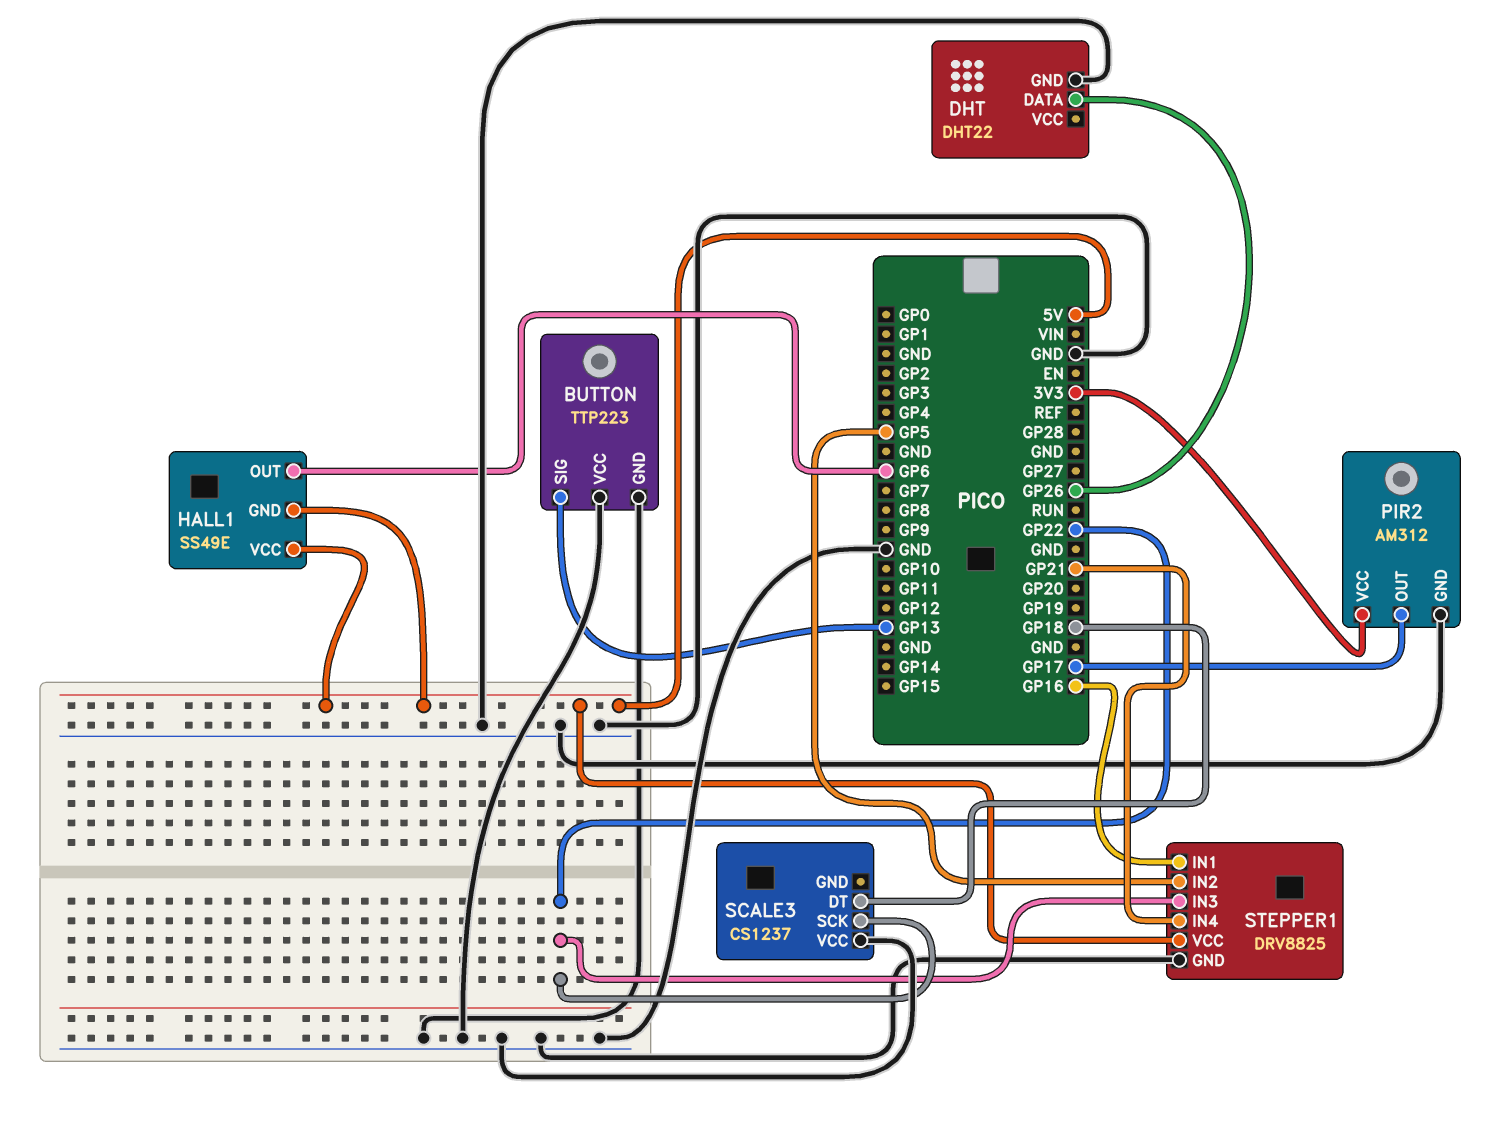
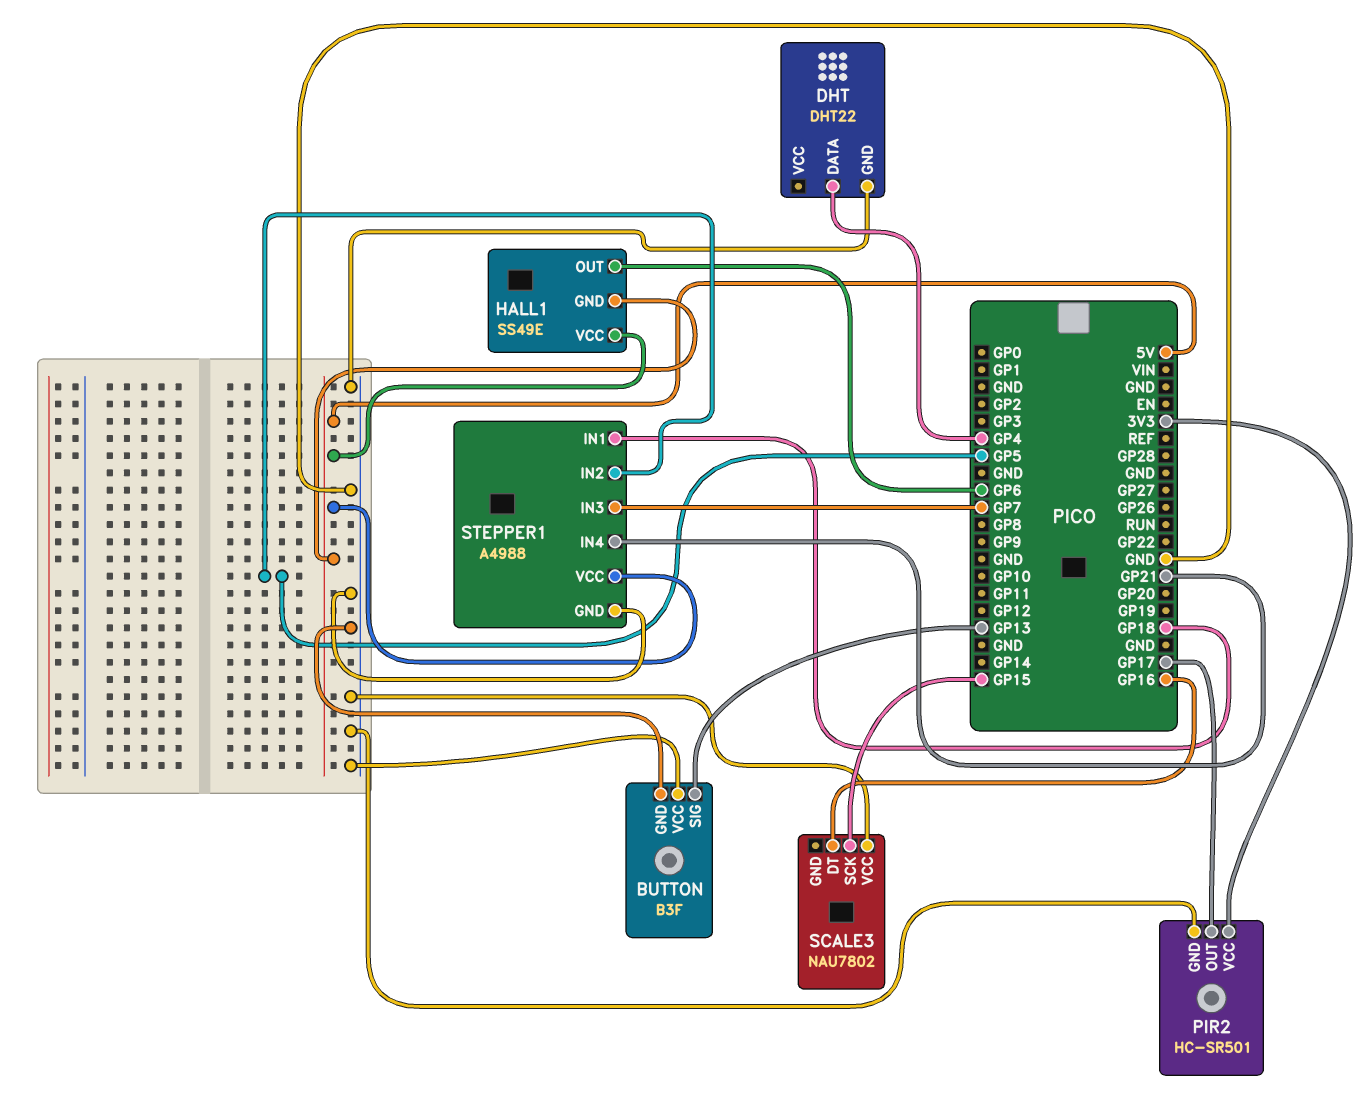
BUTTON: TTP223 -> B3F
DHT pin DATA: GP26 -> GP4
PIR2: AM312 -> HC-SR501
SCALE3: CS1237 -> NAU7802
SCALE3 pin DT: GP18 -> GP16
SCALE3 pin SCK: GP22 -> GP15
STEPPER1: DRV8825 -> A4988
STEPPER1 pin IN1: GP16 -> GP18
STEPPER1 pin IN3: GP22 -> GP7

